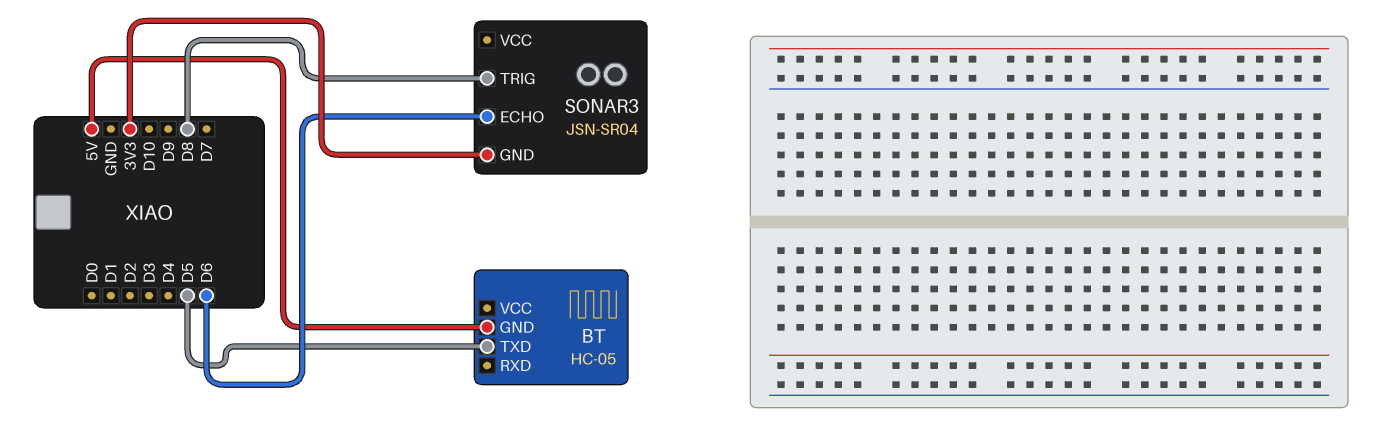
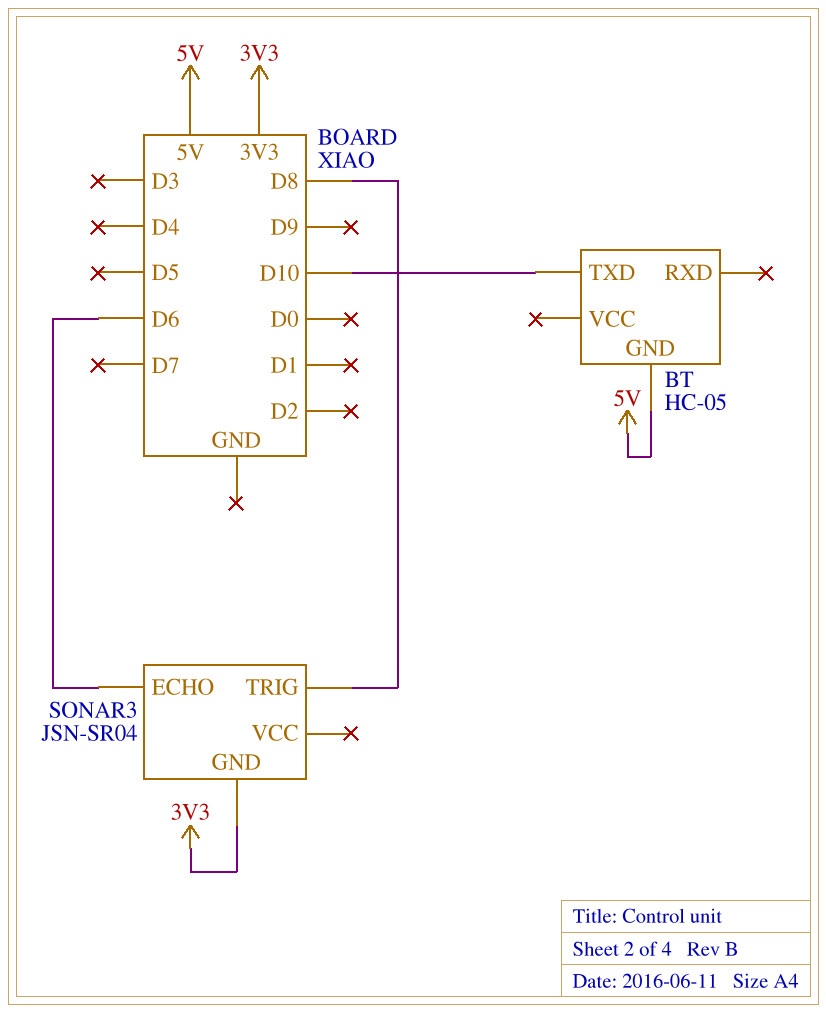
BT pin TXD: D5 -> D10

